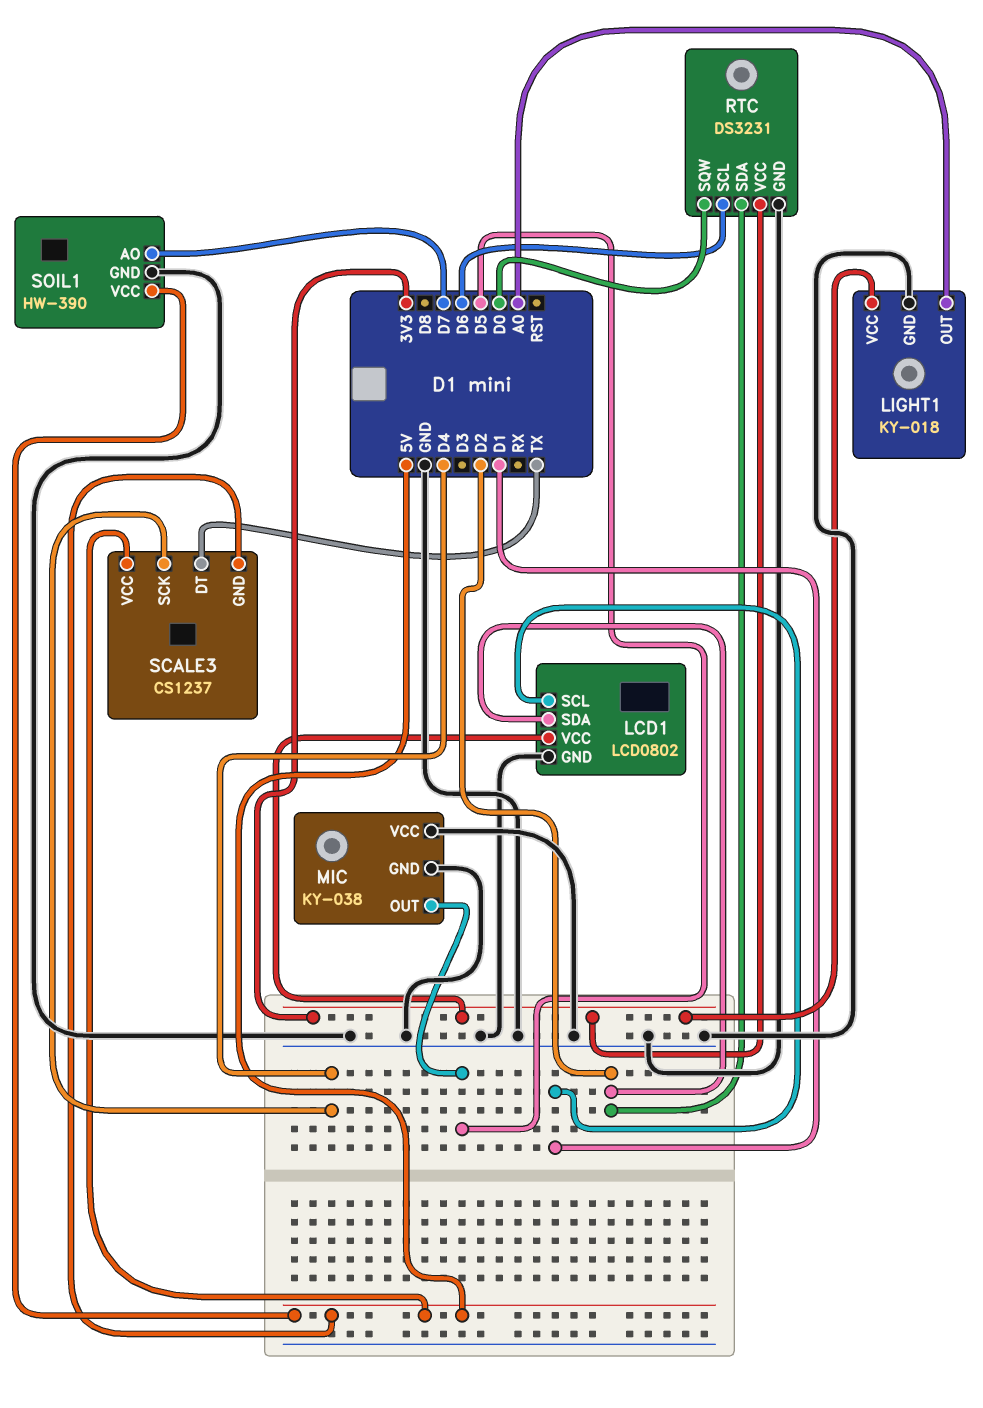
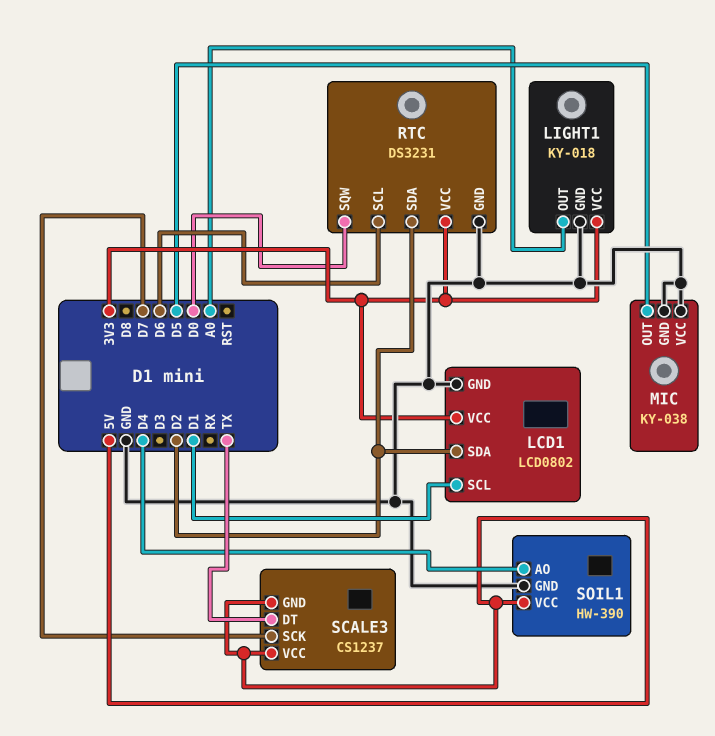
SCALE3 pin SCK: D4 -> D7
SOIL1 pin AO: D7 -> D4

